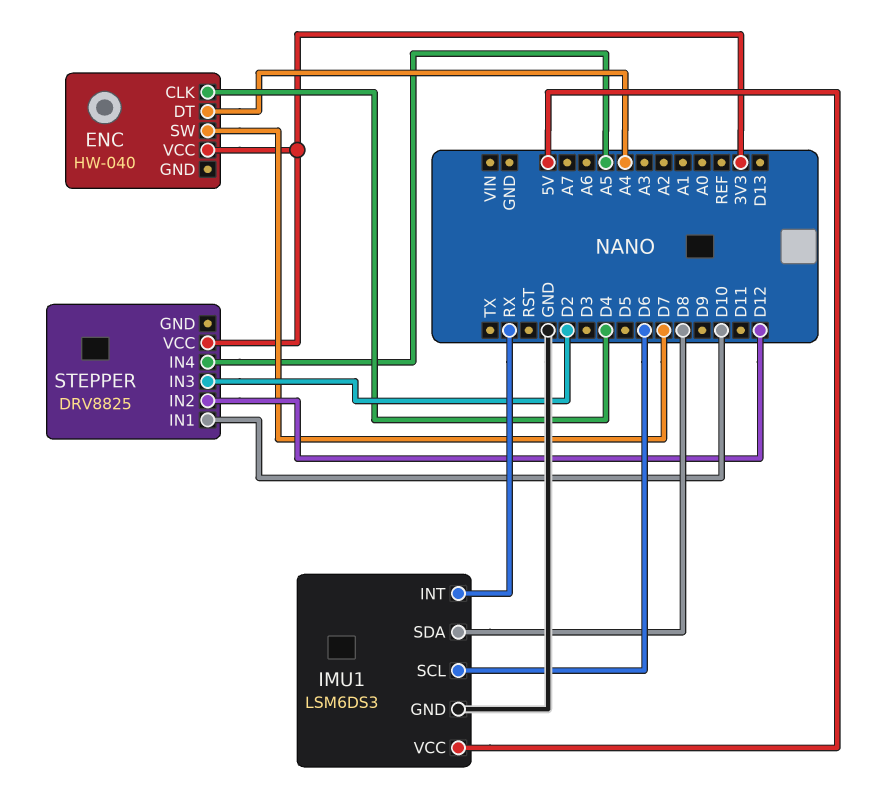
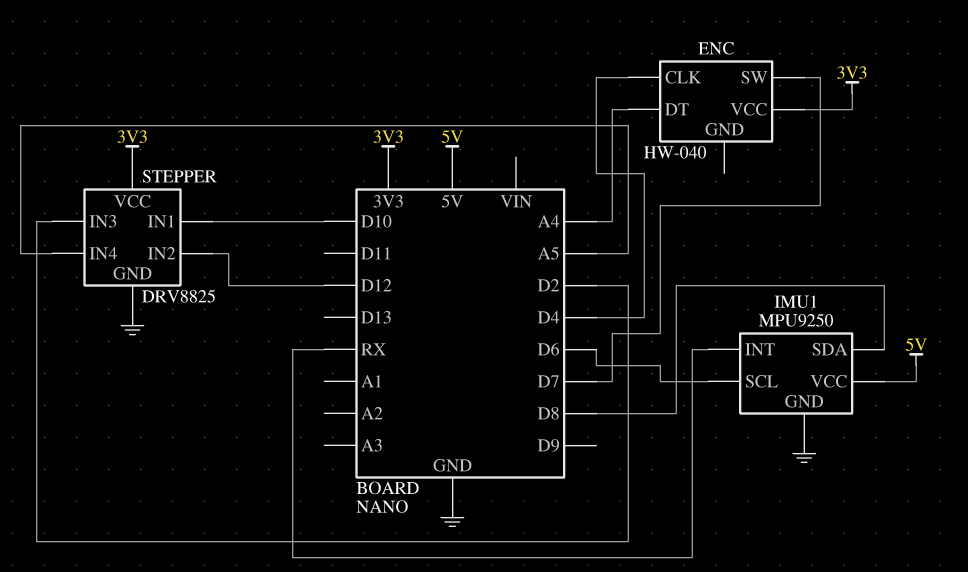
IMU1: LSM6DS3 -> MPU9250
STEPPER pin GND: none -> GND

